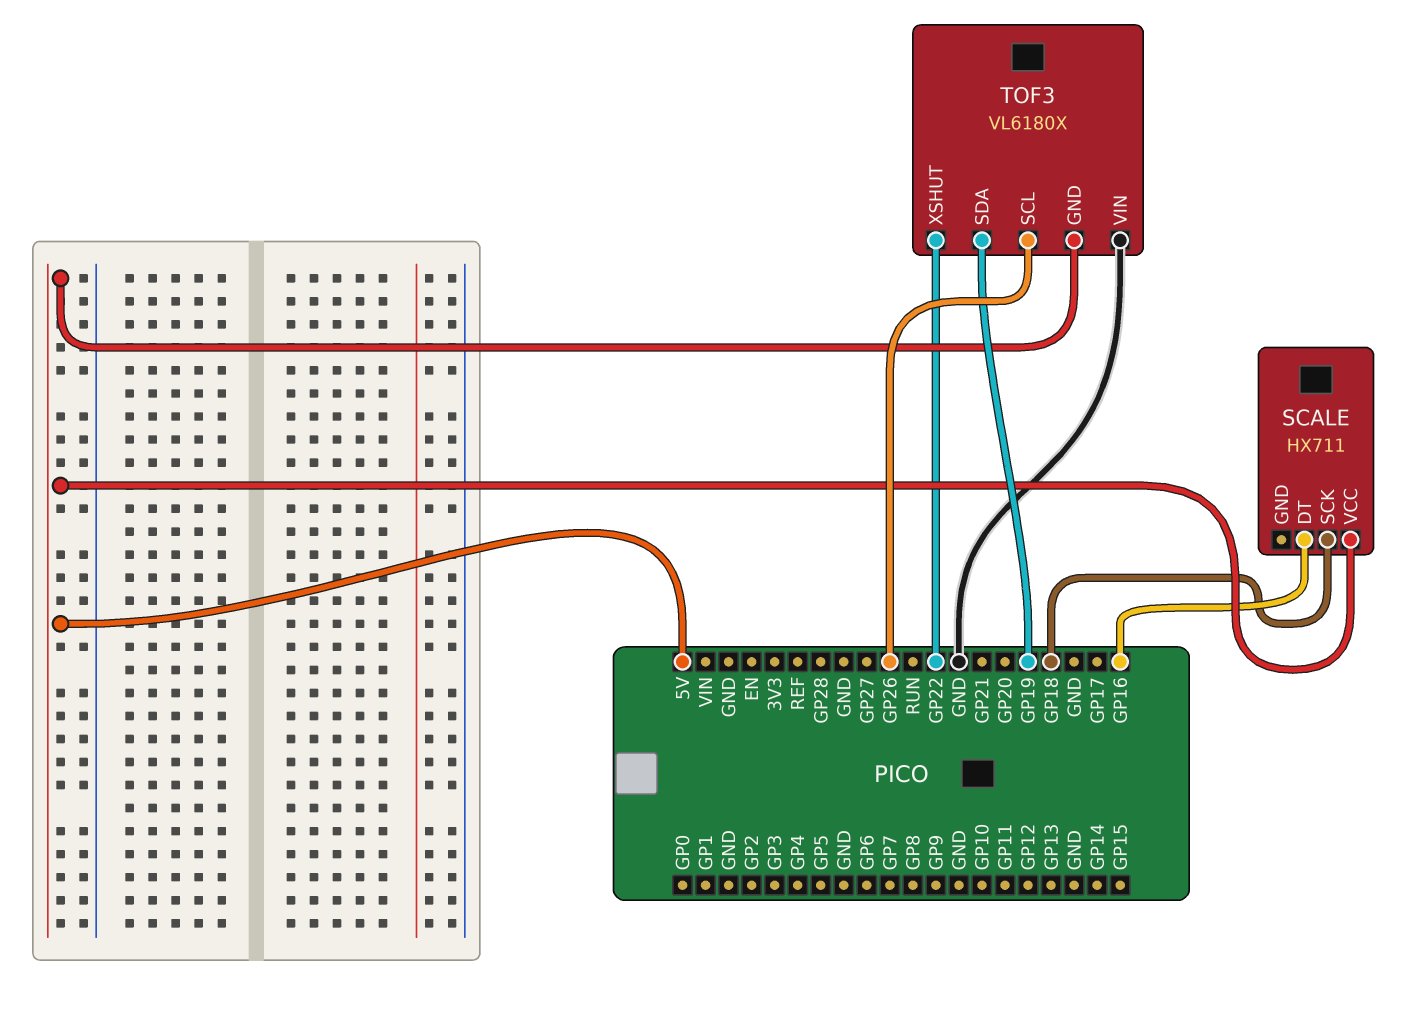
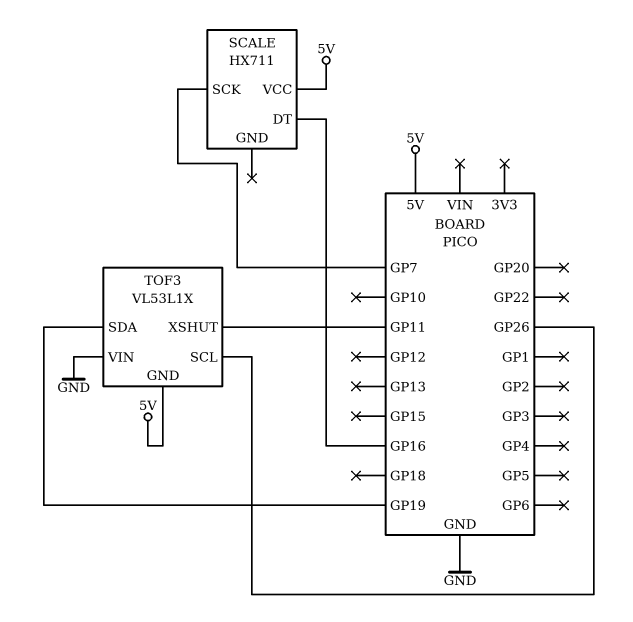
SCALE pin SCK: GP18 -> GP7
TOF3: VL6180X -> VL53L1X
TOF3 pin XSHUT: GP22 -> GP11

